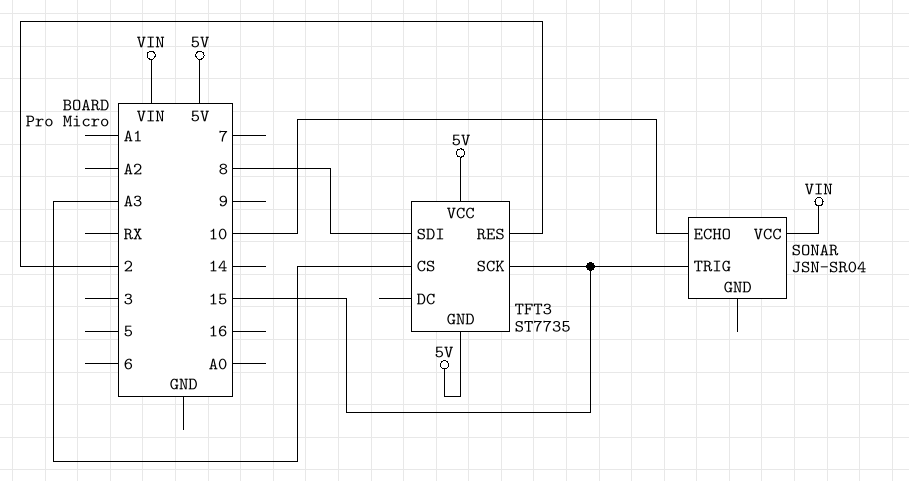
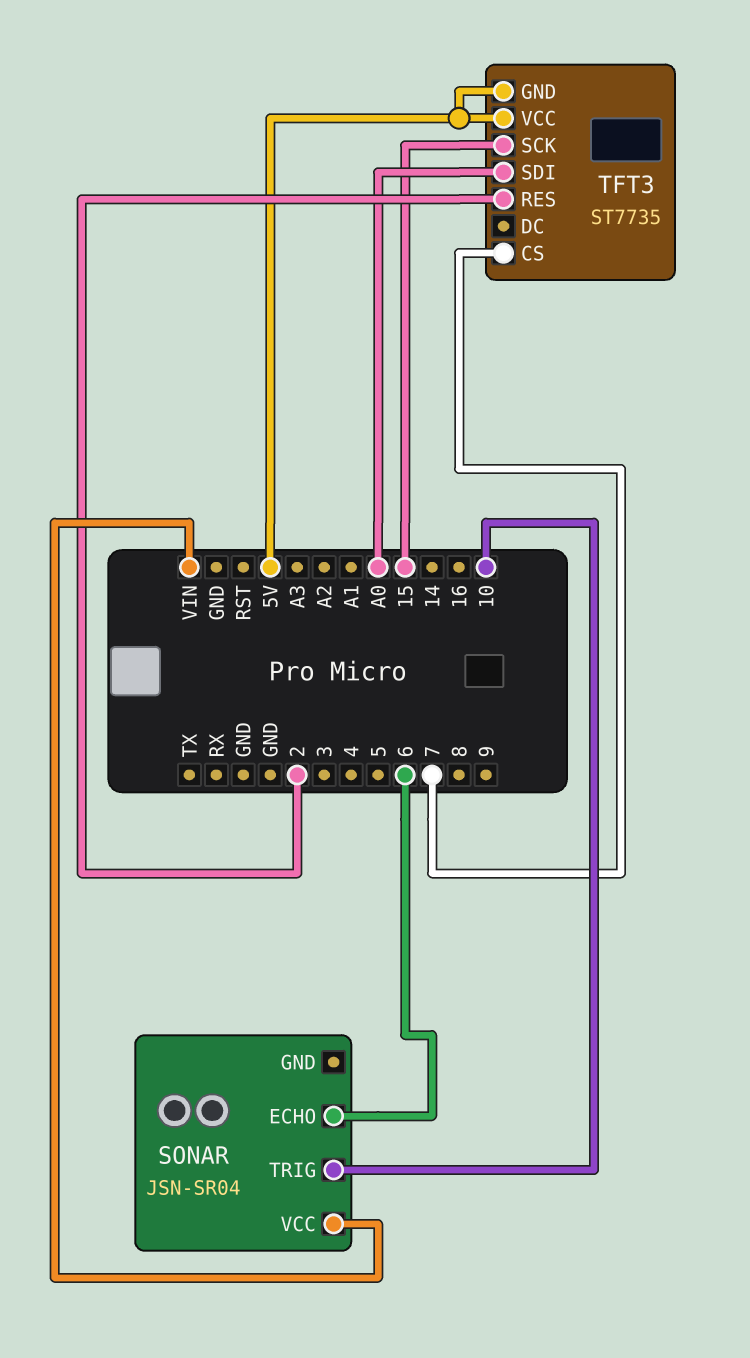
SONAR pin ECHO: 10 -> 6
SONAR pin TRIG: 15 -> 10
TFT3 pin CS: A3 -> 7
TFT3 pin SDI: 8 -> A0

